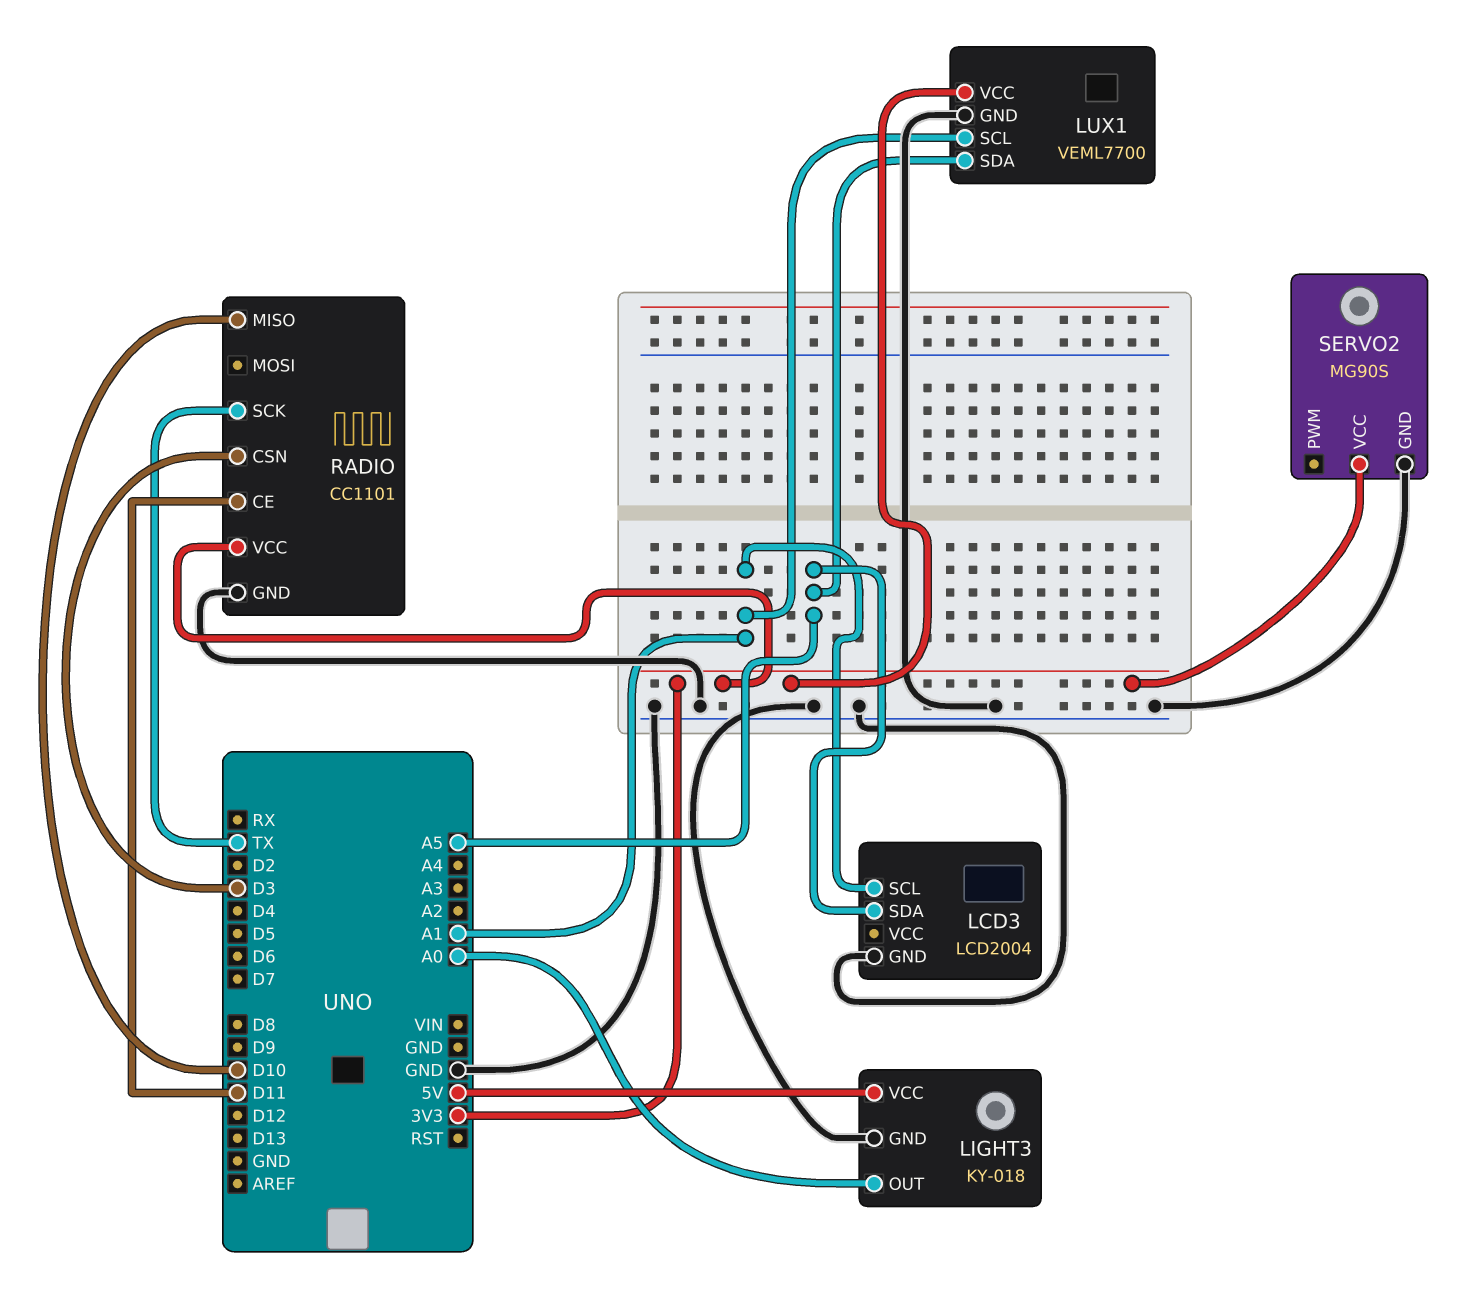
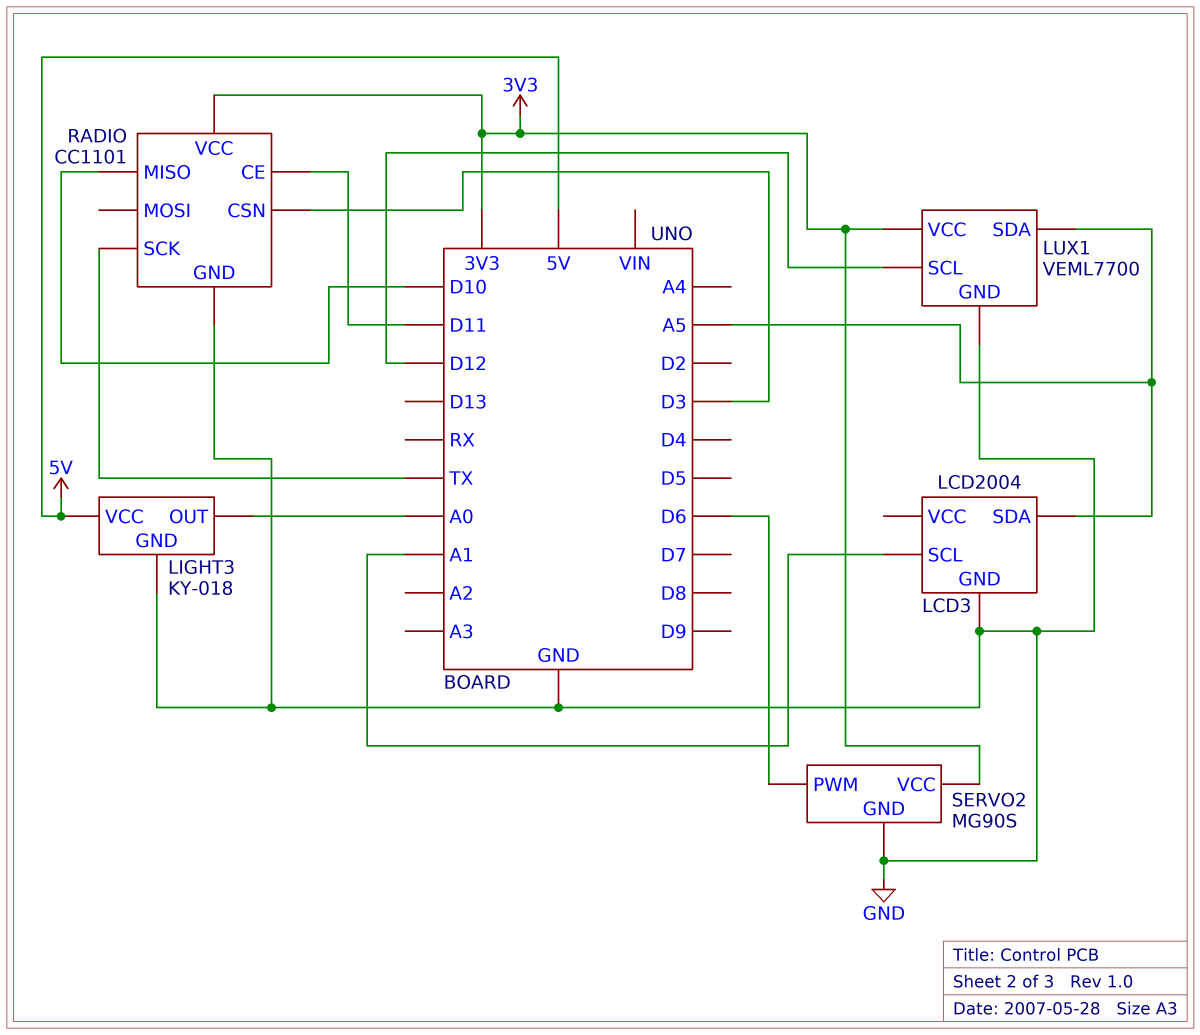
LUX1 pin SCL: A1 -> D12
SERVO2 pin PWM: none -> D6

